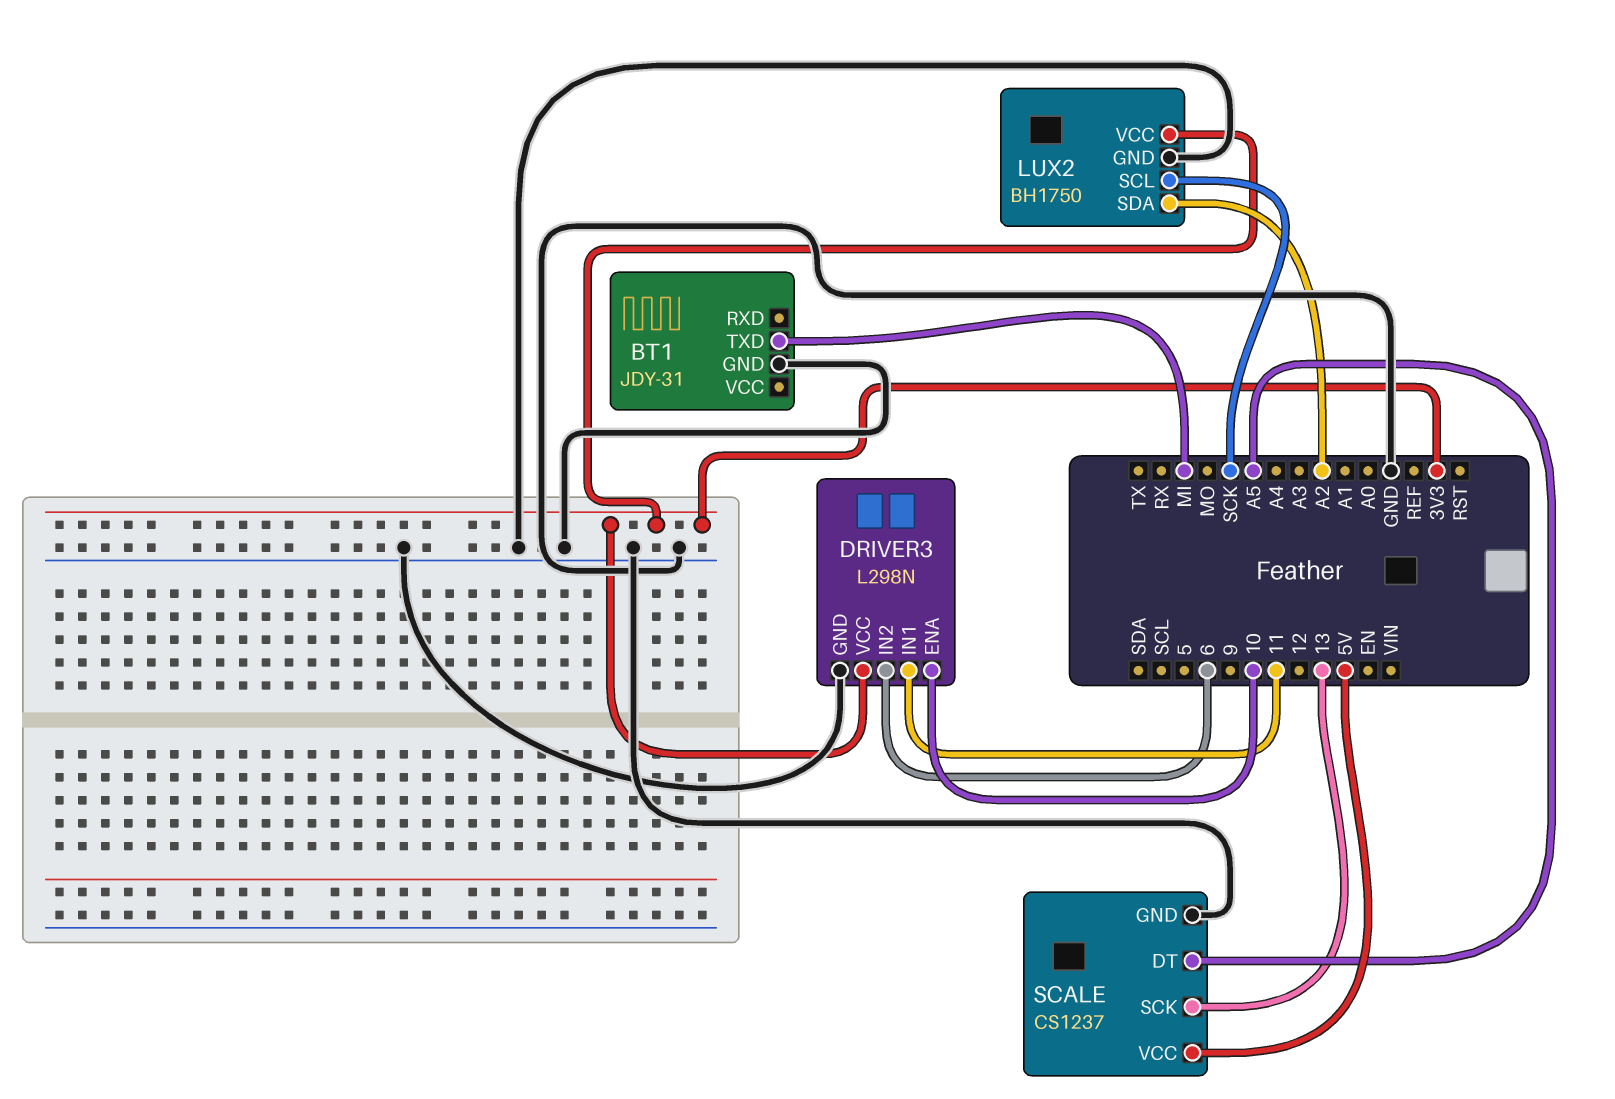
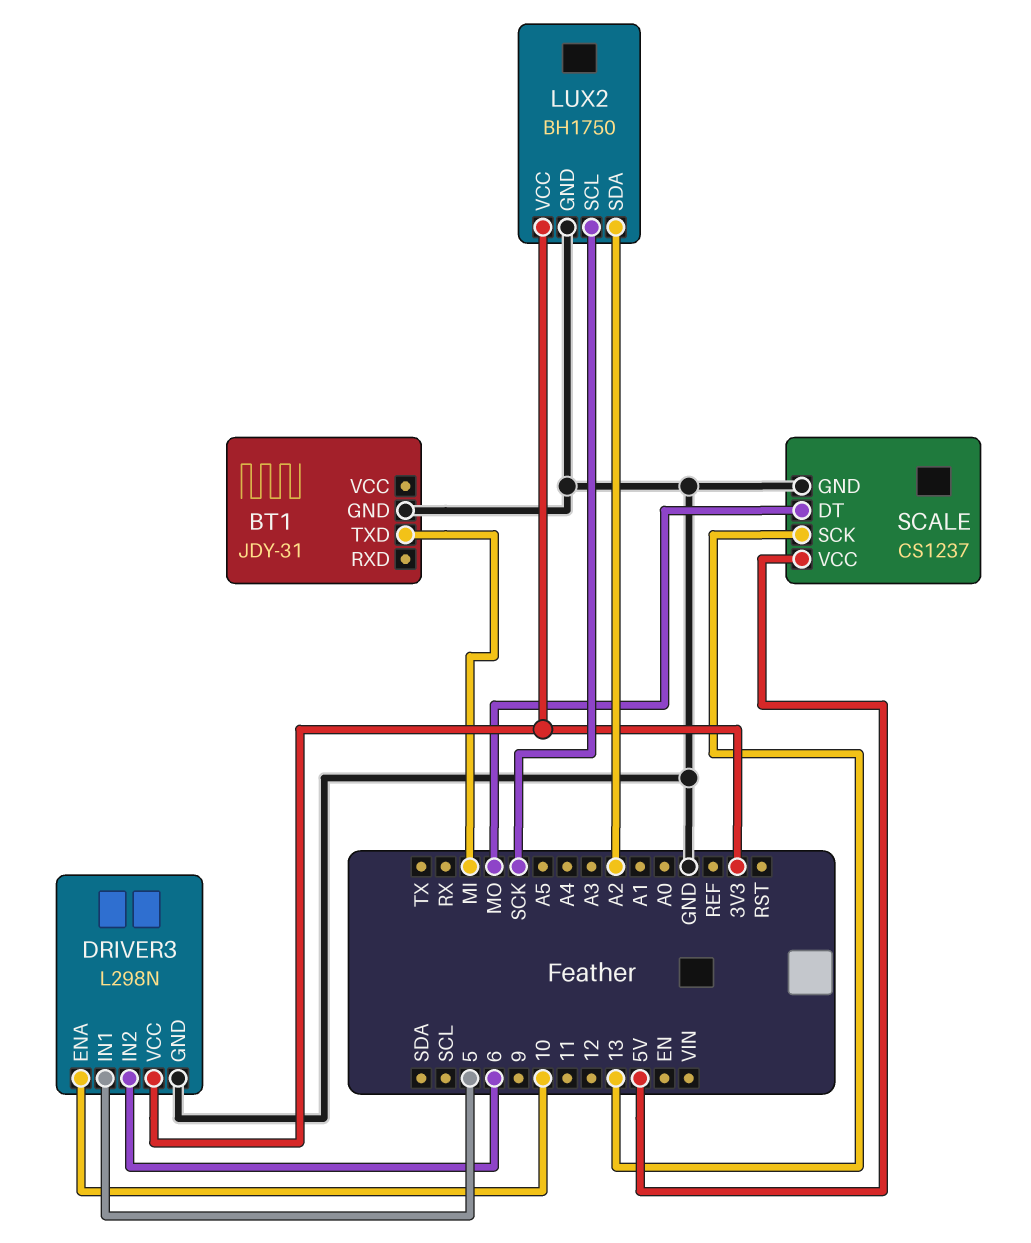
DRIVER3 pin IN1: 11 -> 5
SCALE pin DT: A5 -> MO

